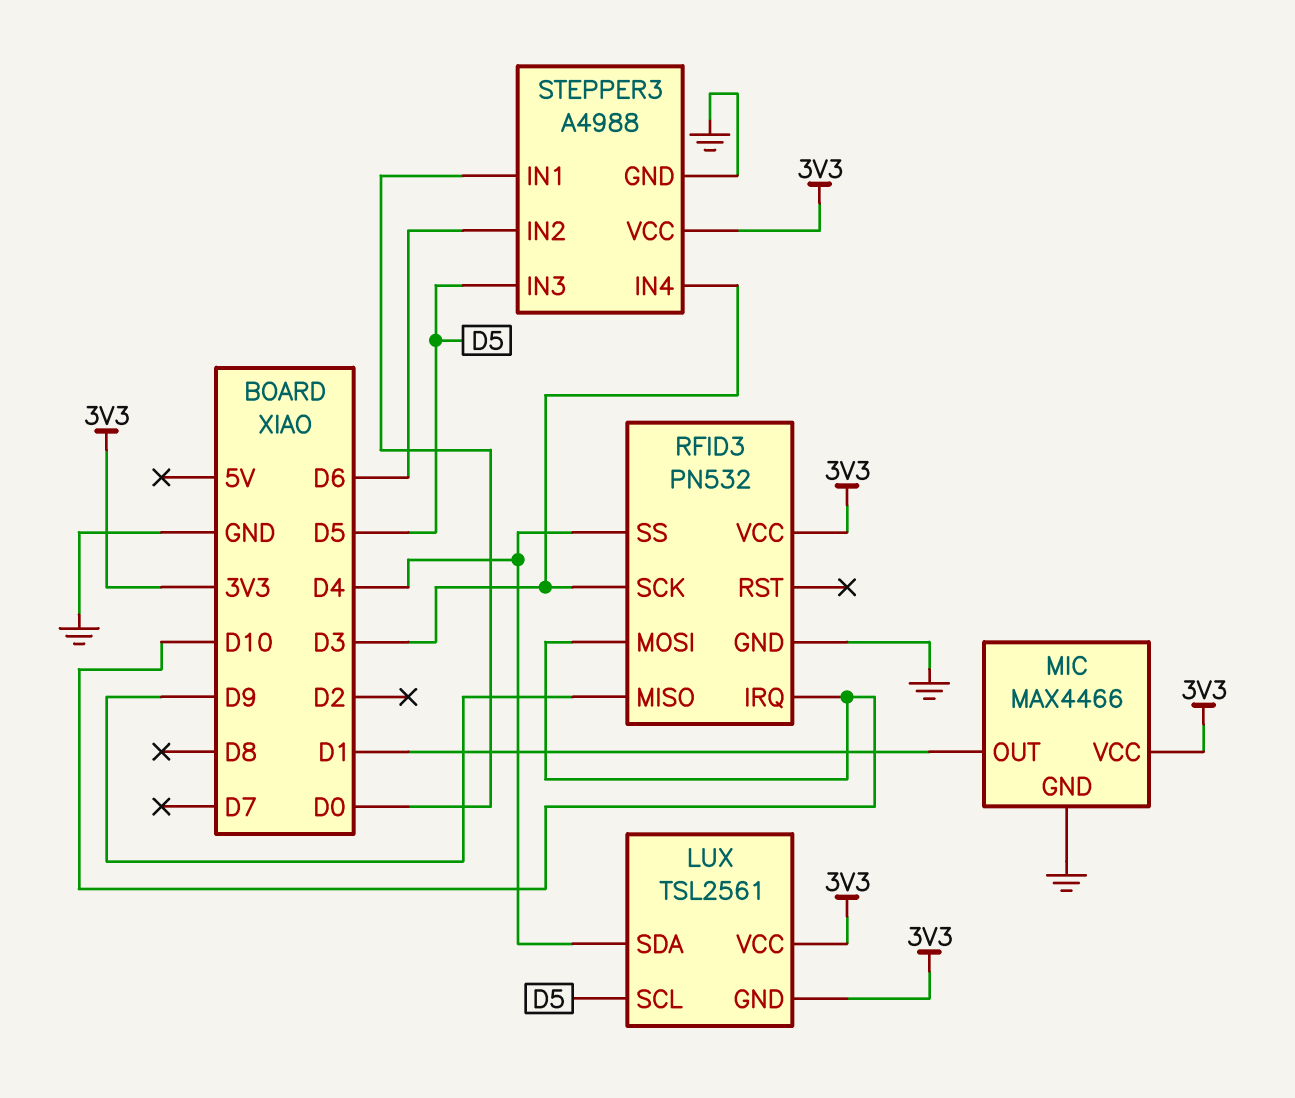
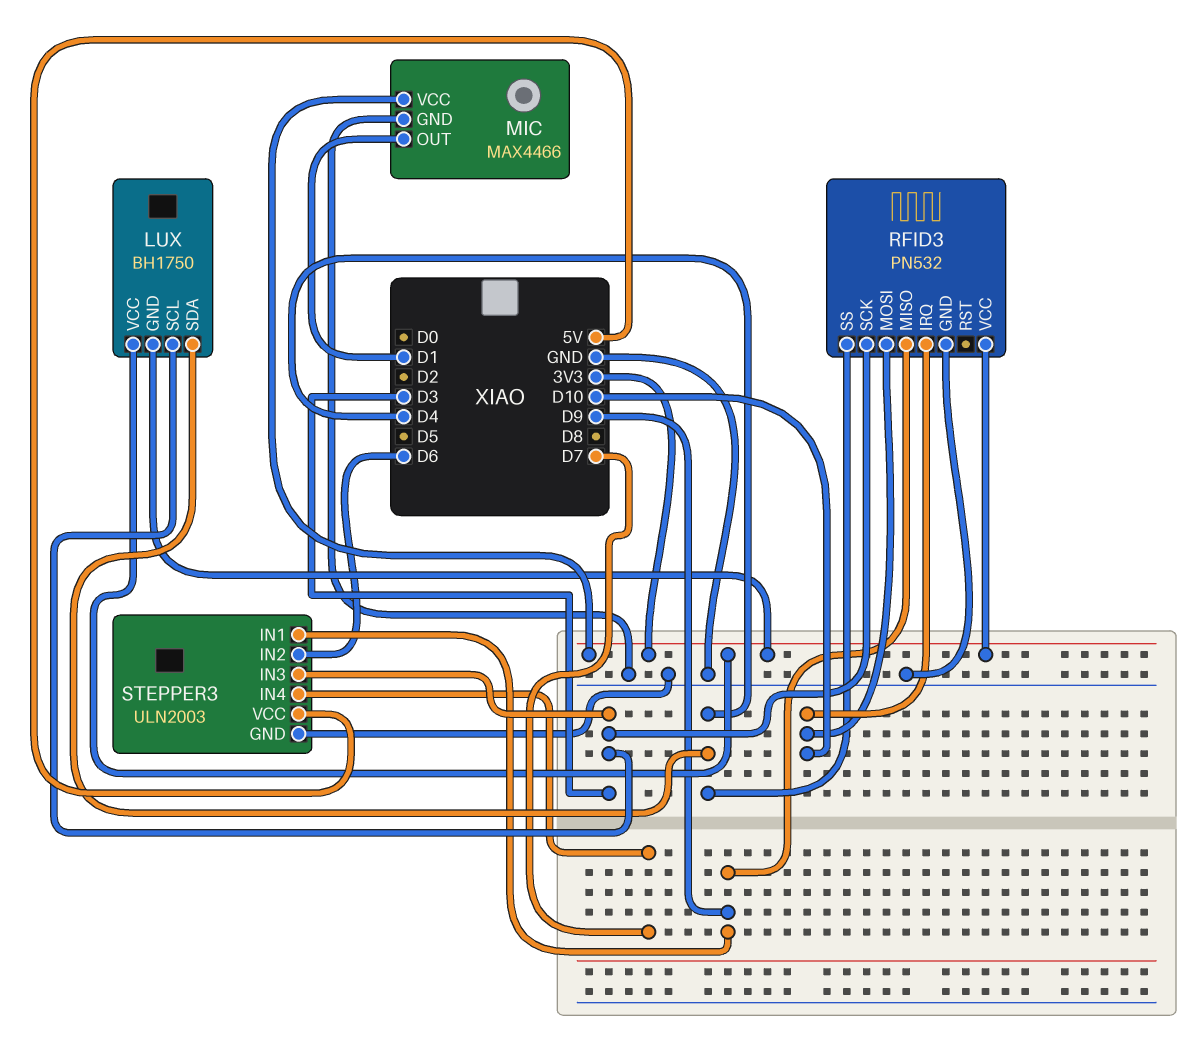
LUX: TSL2561 -> BH1750
LUX pin SCL: D5 -> D3
STEPPER3: A4988 -> ULN2003
STEPPER3 pin IN1: D0 -> D9
STEPPER3 pin IN3: D5 -> D3
STEPPER3 pin IN4: D3 -> D7
STEPPER3 pin VCC: 3V3 -> 5V

